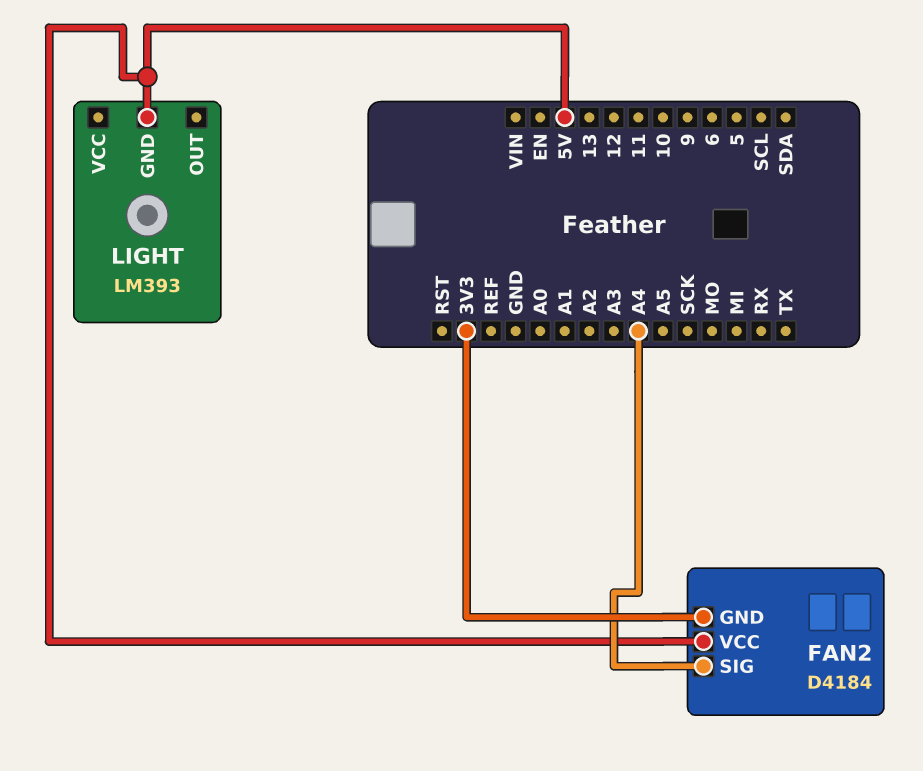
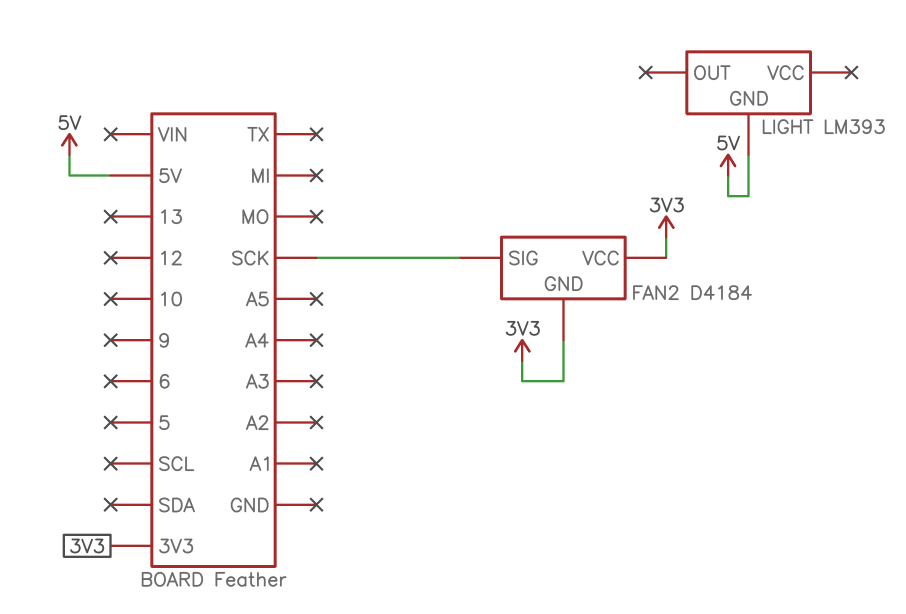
FAN2 pin SIG: A4 -> SCK
FAN2 pin VCC: 5V -> 3V3

